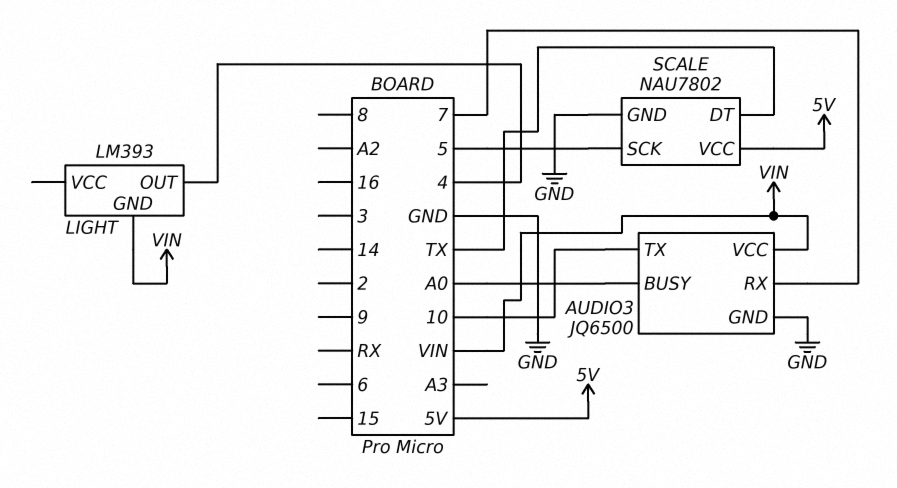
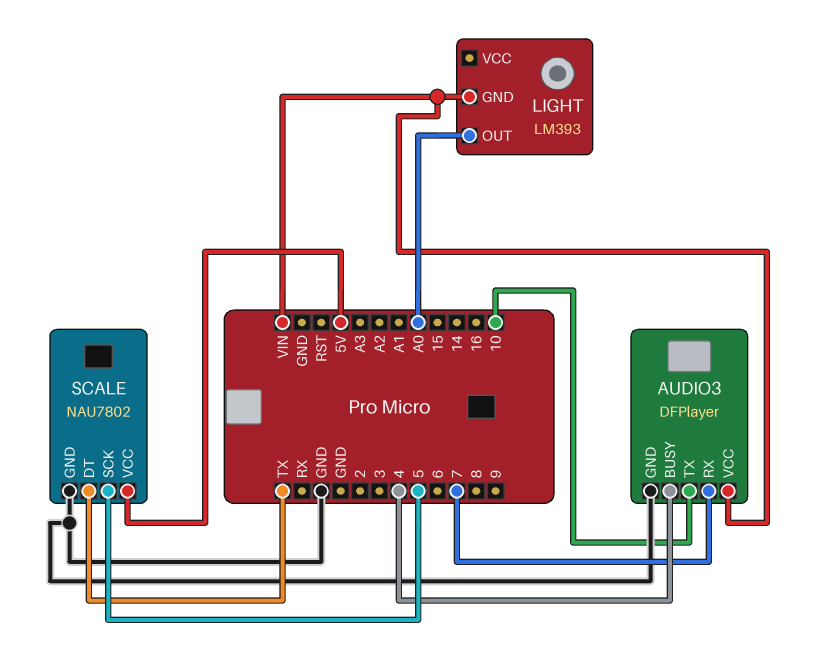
AUDIO3: JQ6500 -> DFPlayer
AUDIO3 pin BUSY: A0 -> 4
LIGHT pin OUT: 4 -> A0

